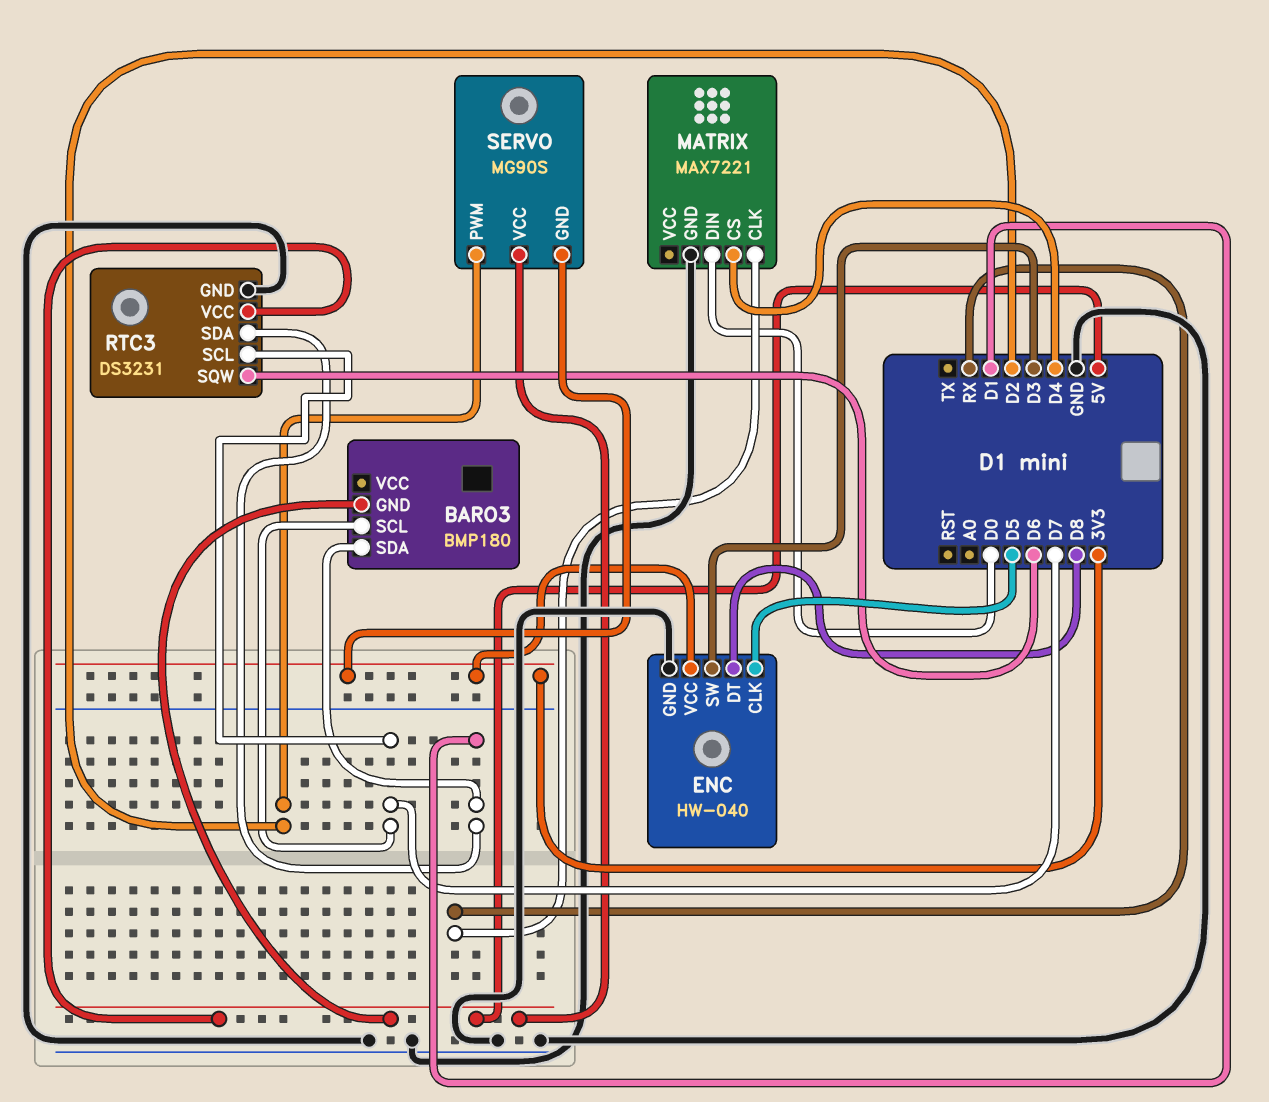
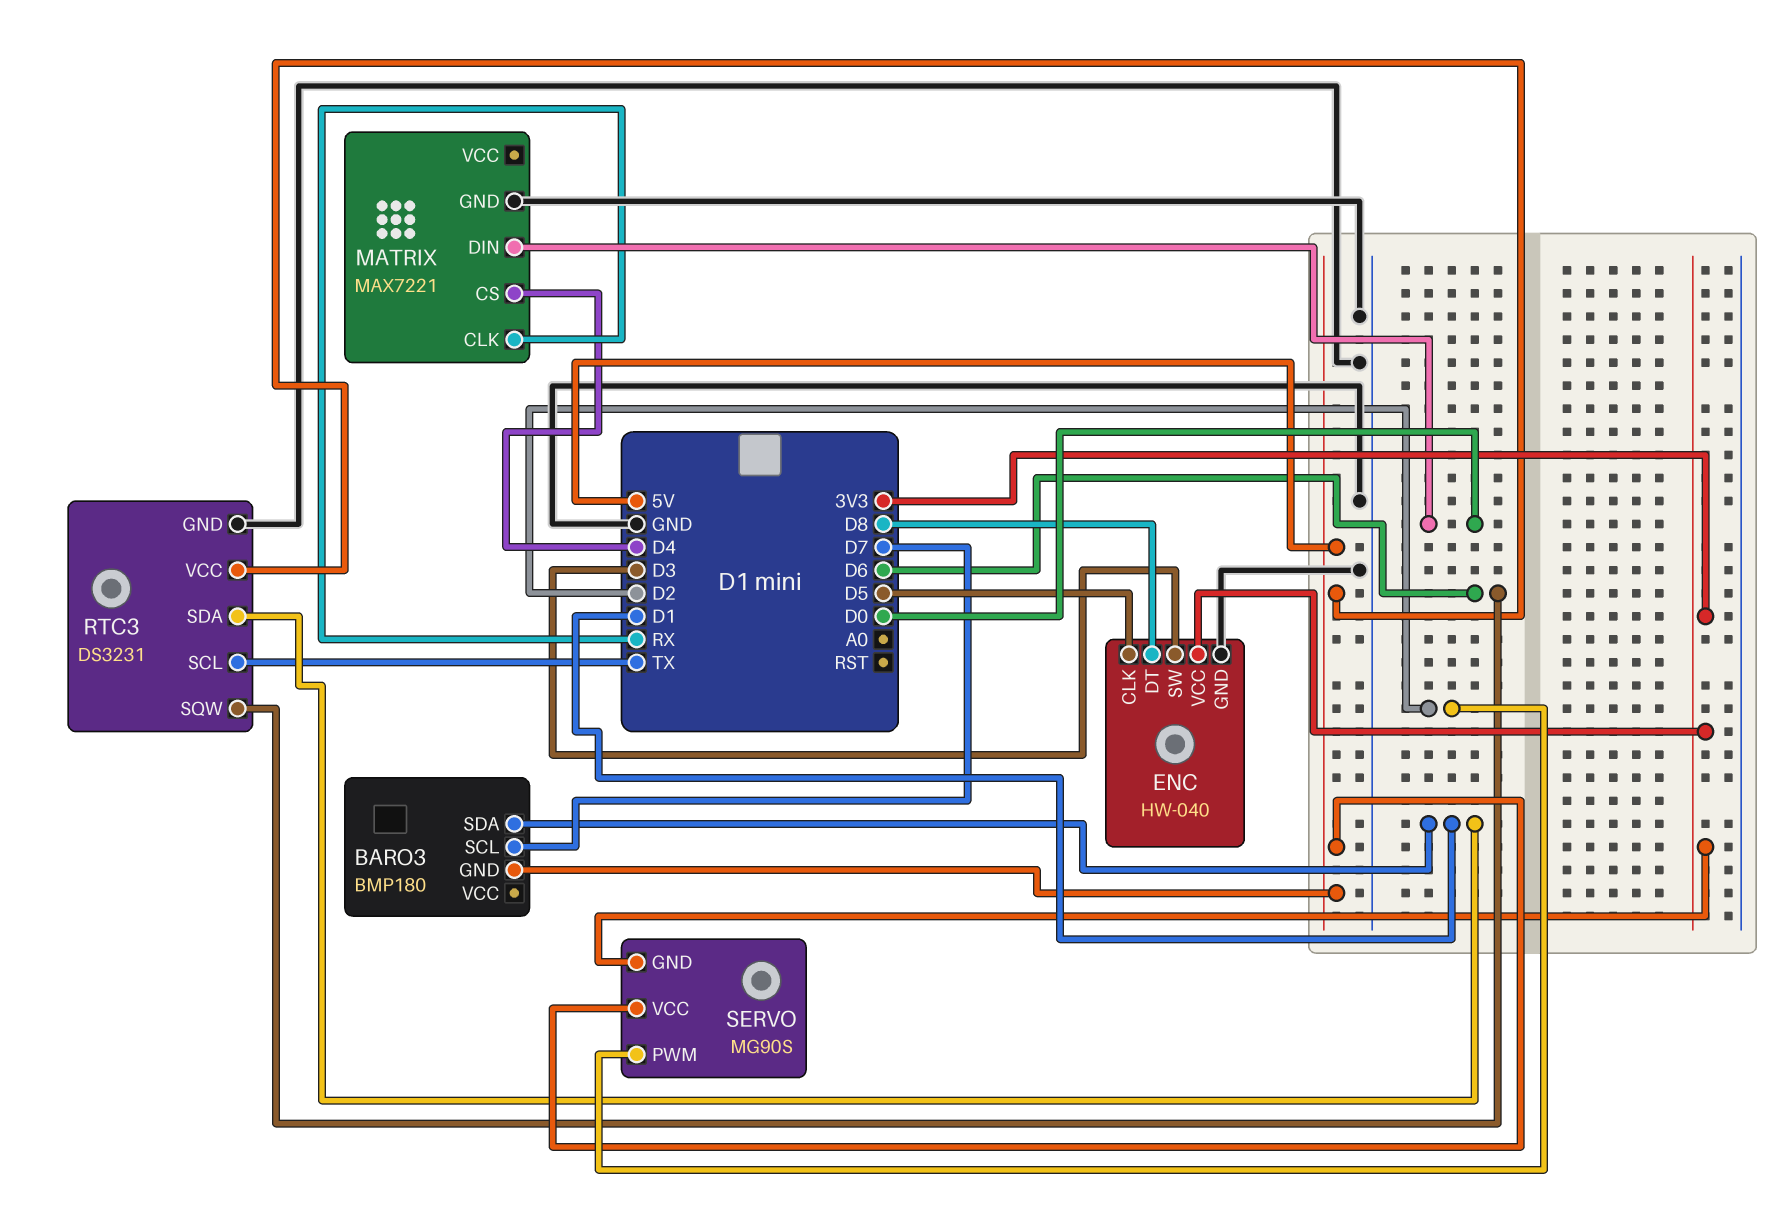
RTC3 pin SCL: D7 -> TX

